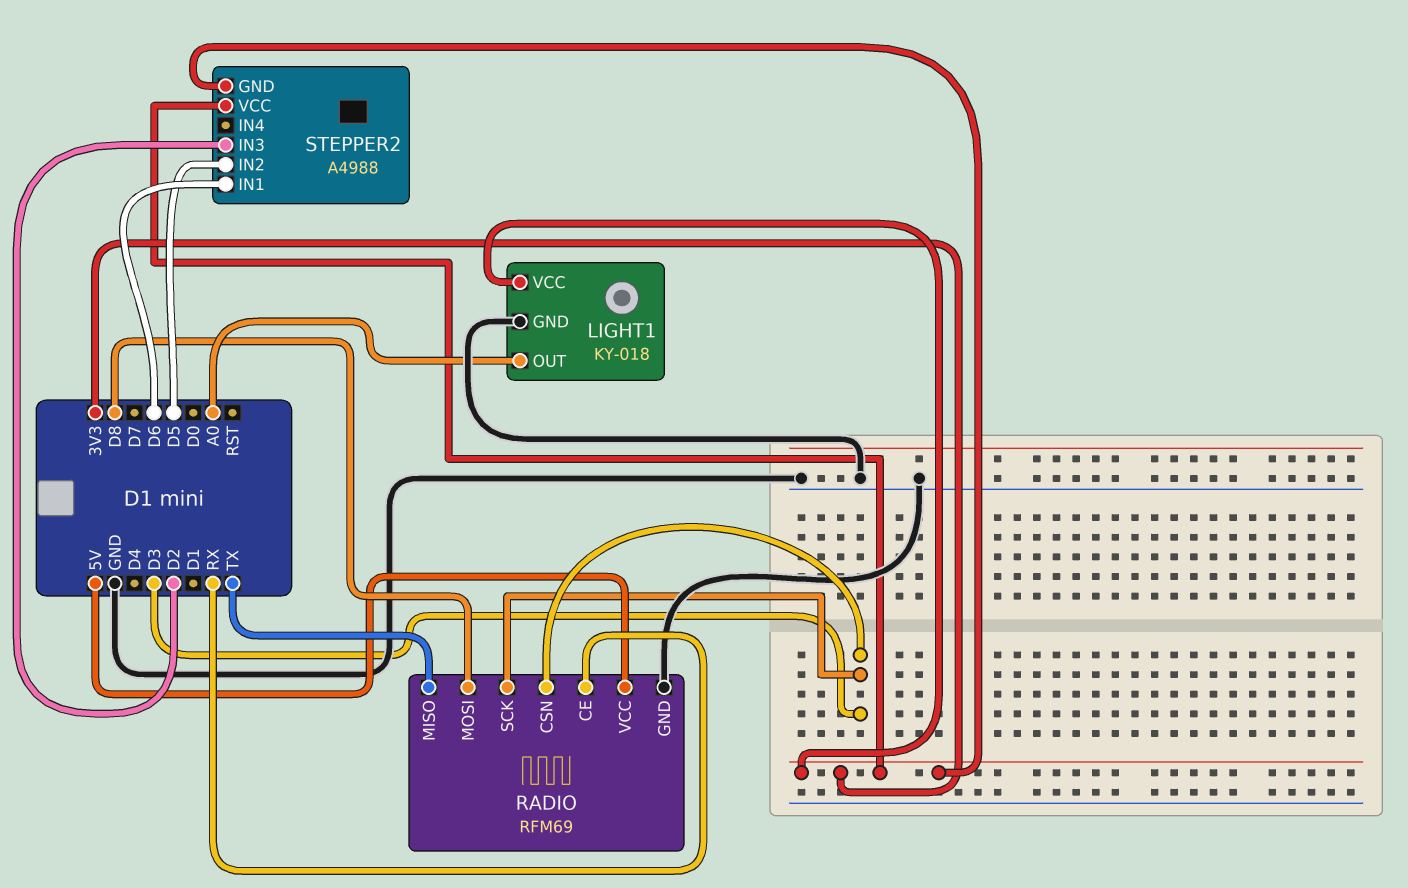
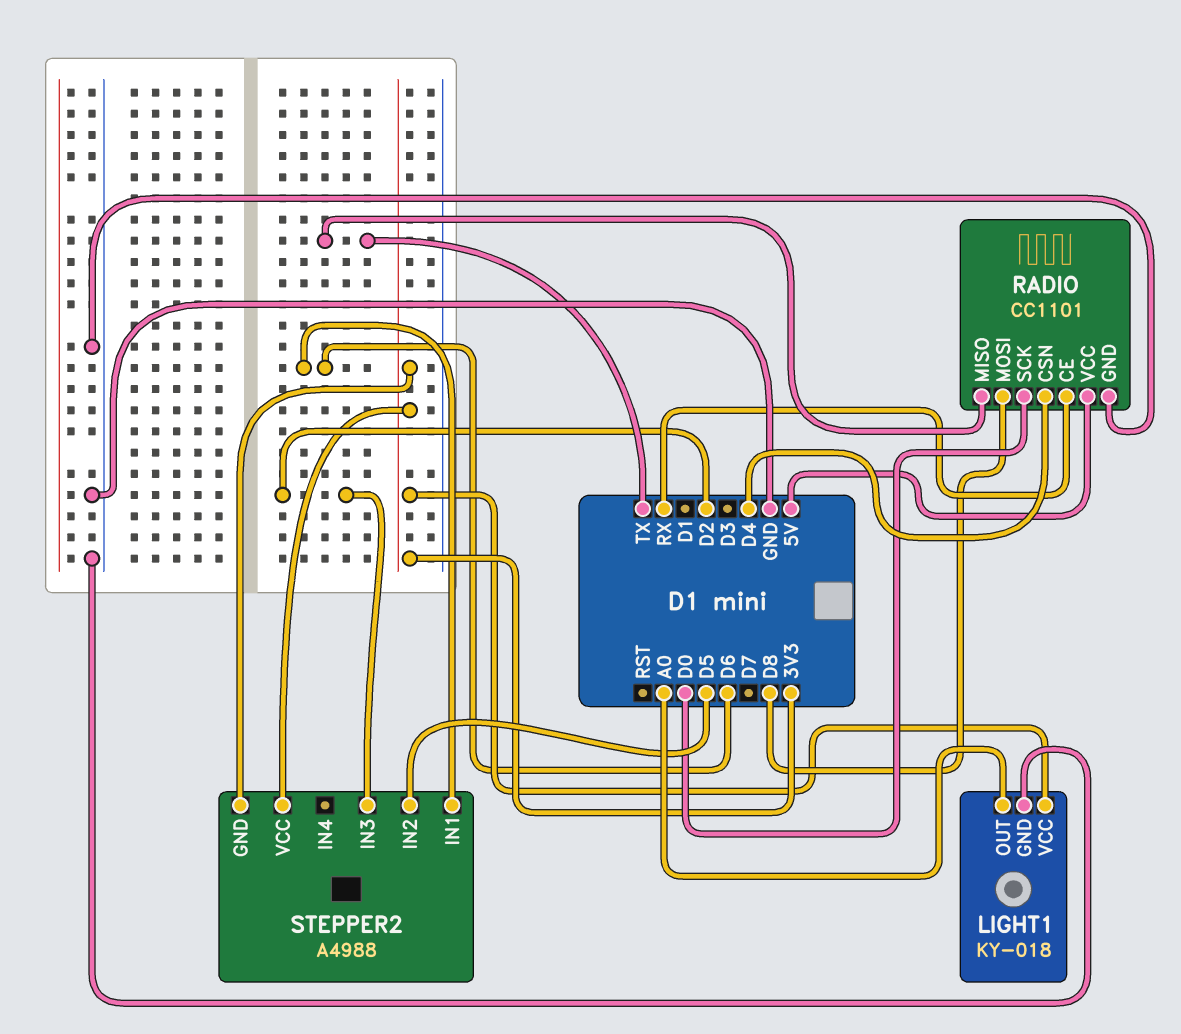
RADIO: RFM69 -> CC1101
RADIO pin CSN: D3 -> D4
RADIO pin SCK: D3 -> D0

